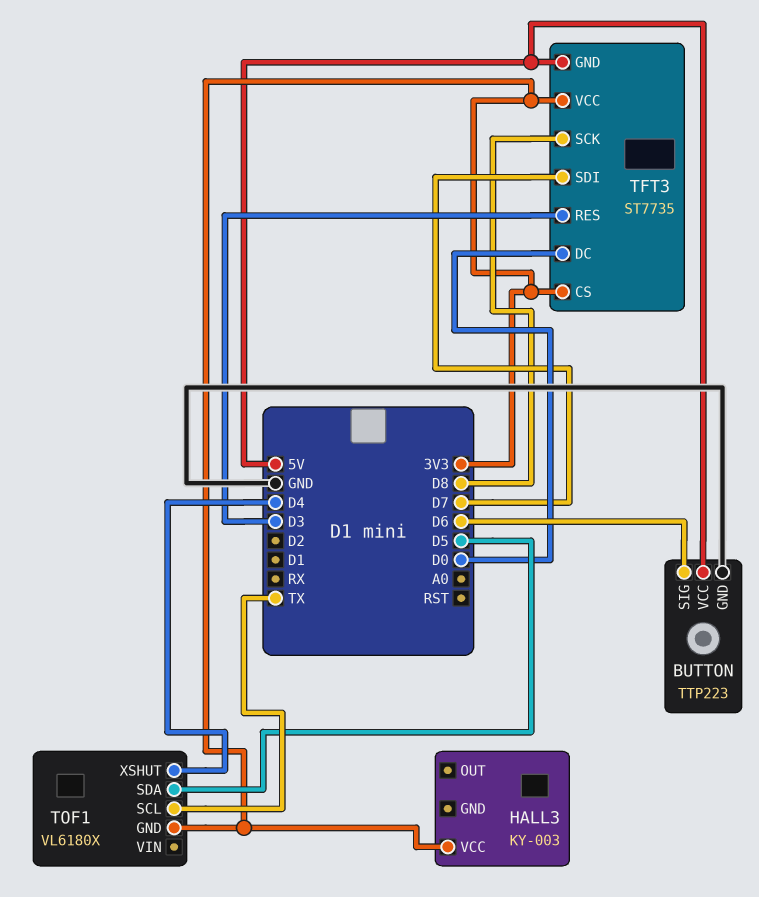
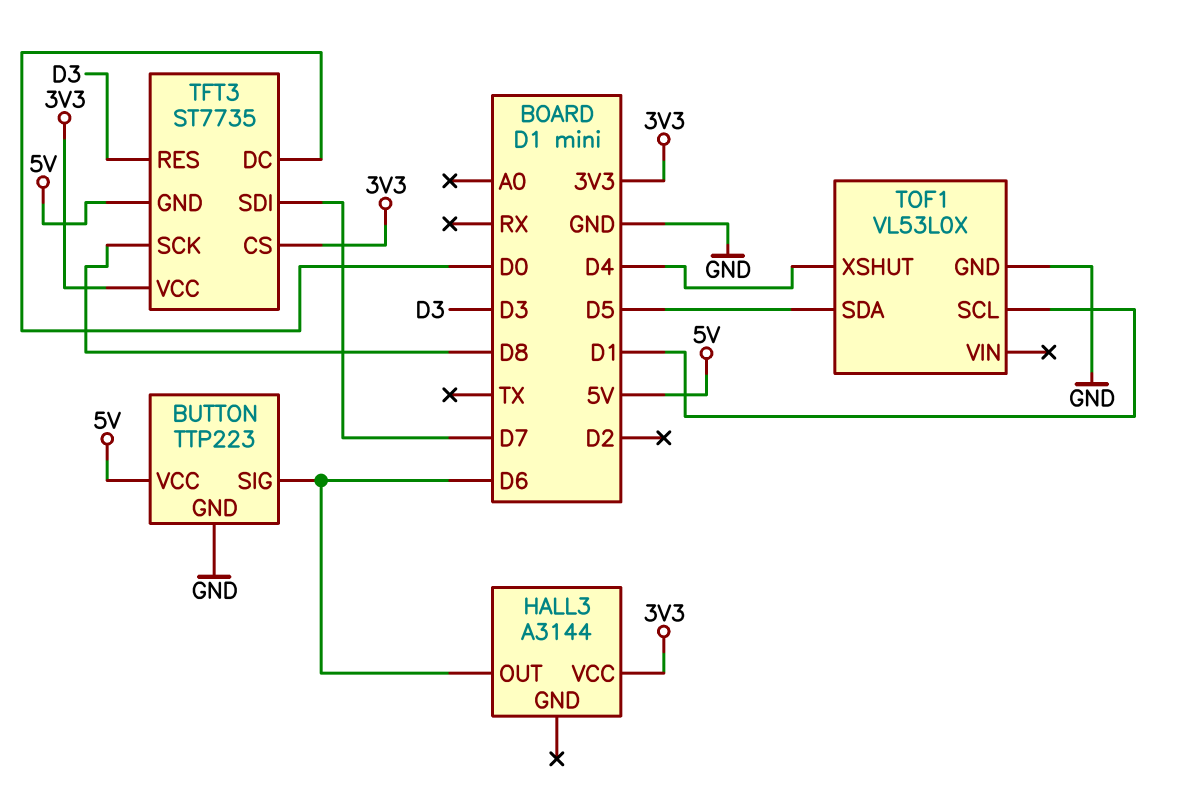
HALL3: KY-003 -> A3144
HALL3 pin OUT: none -> D6
TOF1: VL6180X -> VL53L0X
TOF1 pin GND: 3V3 -> GND
TOF1 pin SCL: TX -> D1

